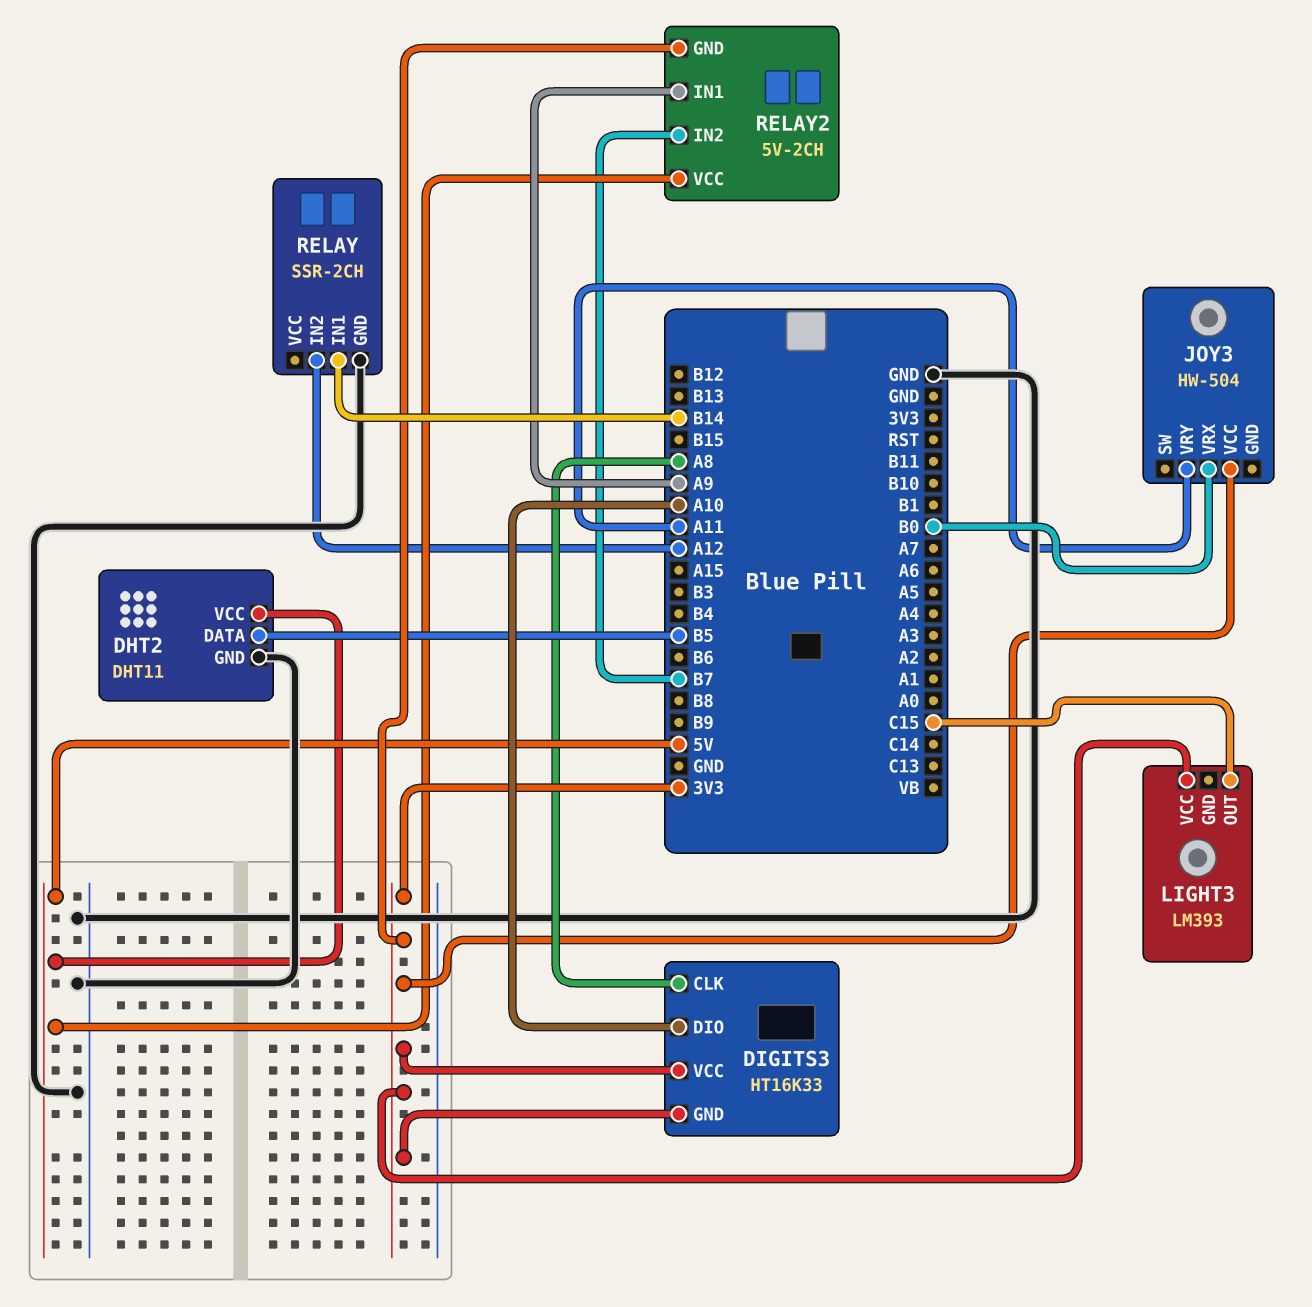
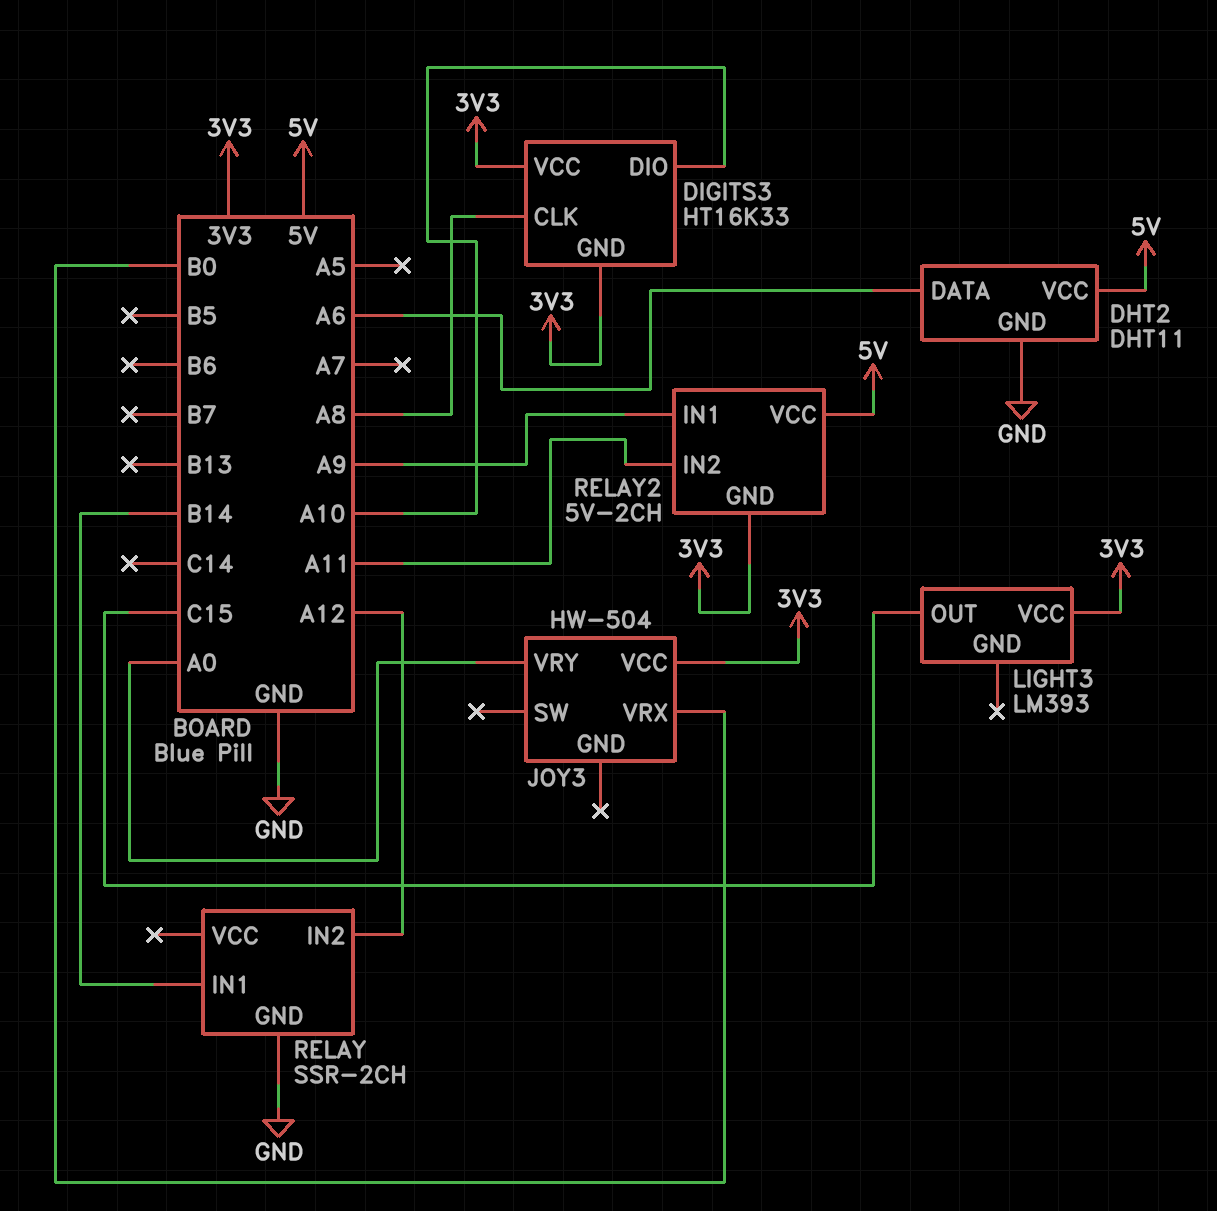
DHT2 pin DATA: B5 -> A6
JOY3 pin VRY: A11 -> A0
RELAY2 pin IN2: B7 -> A11

